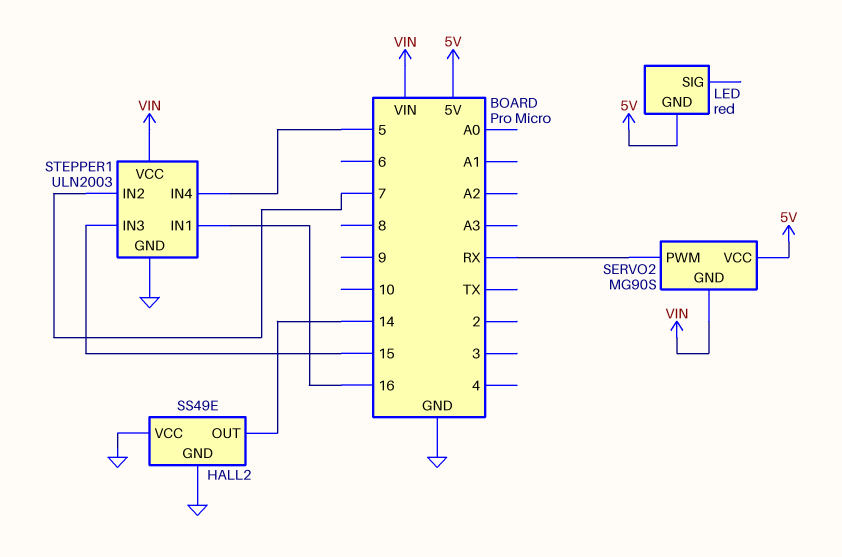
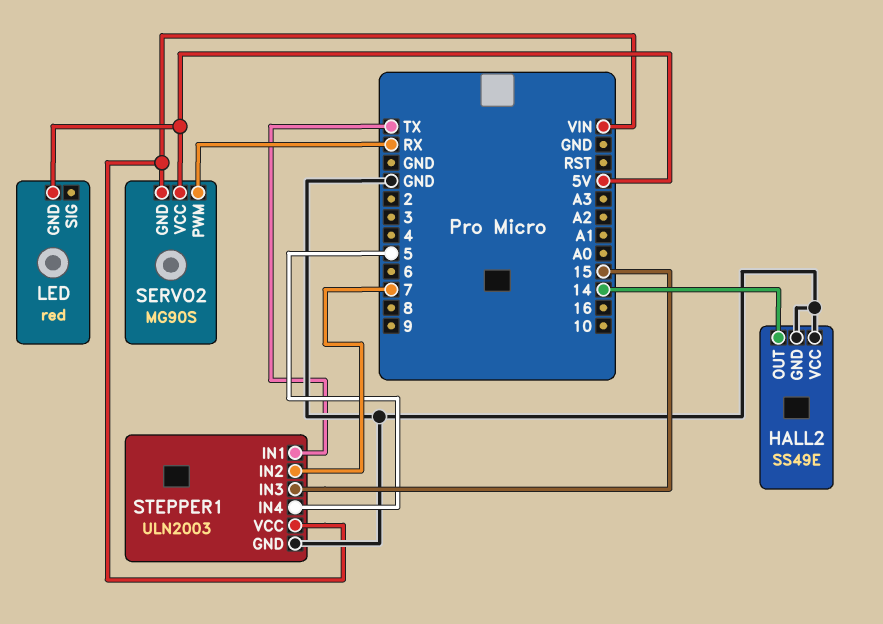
STEPPER1 pin IN1: 16 -> TX

